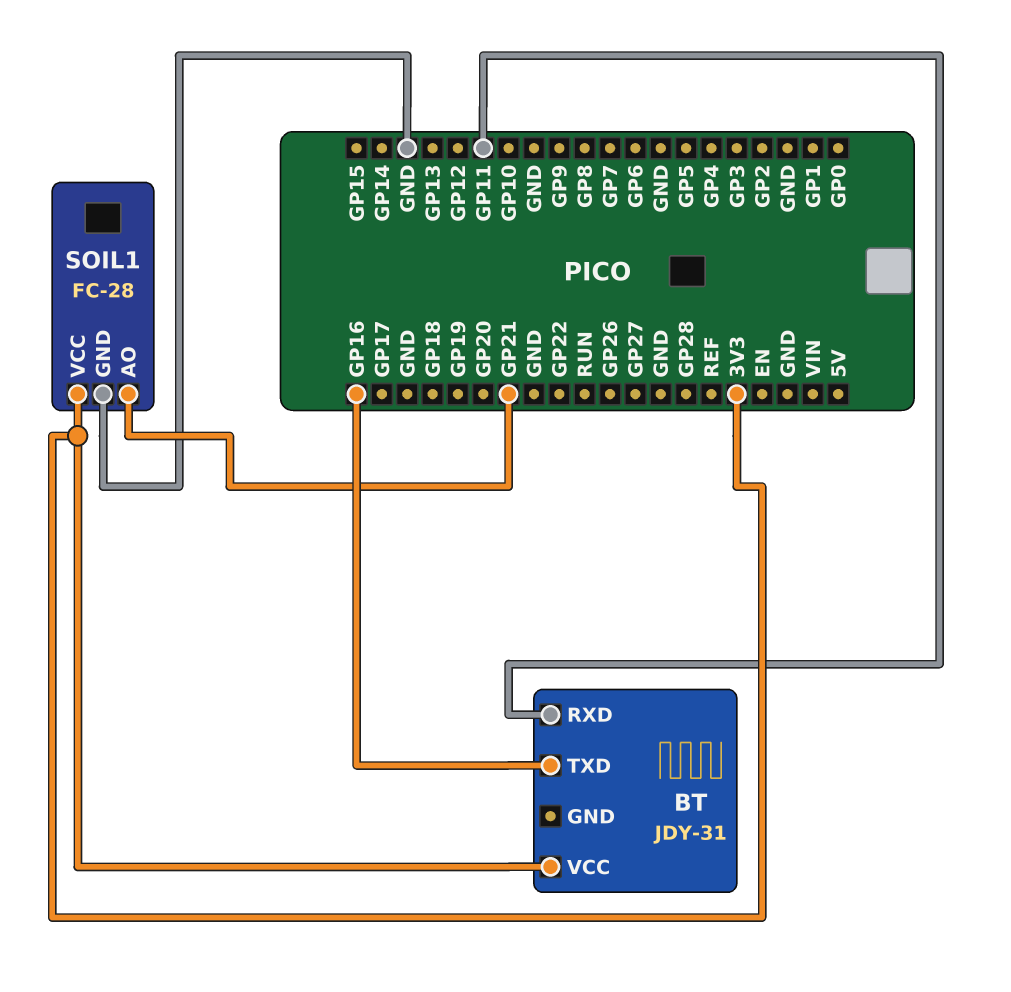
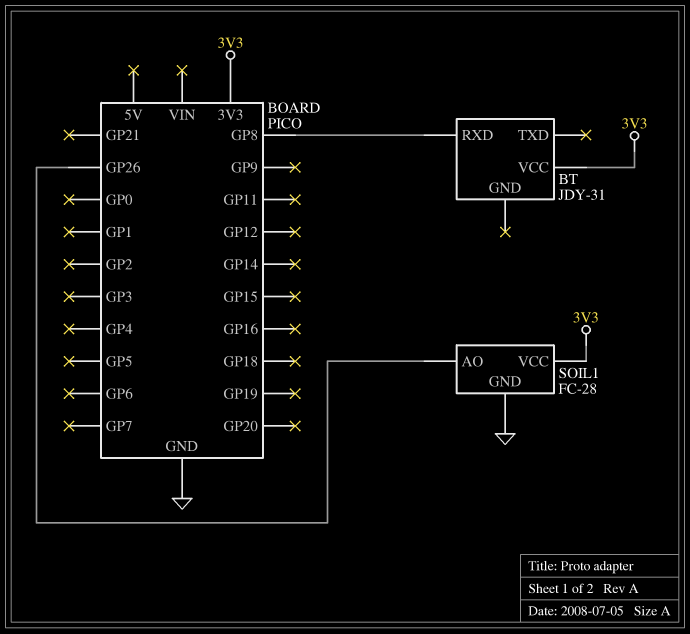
BT pin RXD: GP11 -> GP8
BT pin TXD: GP16 -> none
SOIL1 pin AO: GP21 -> GP26

